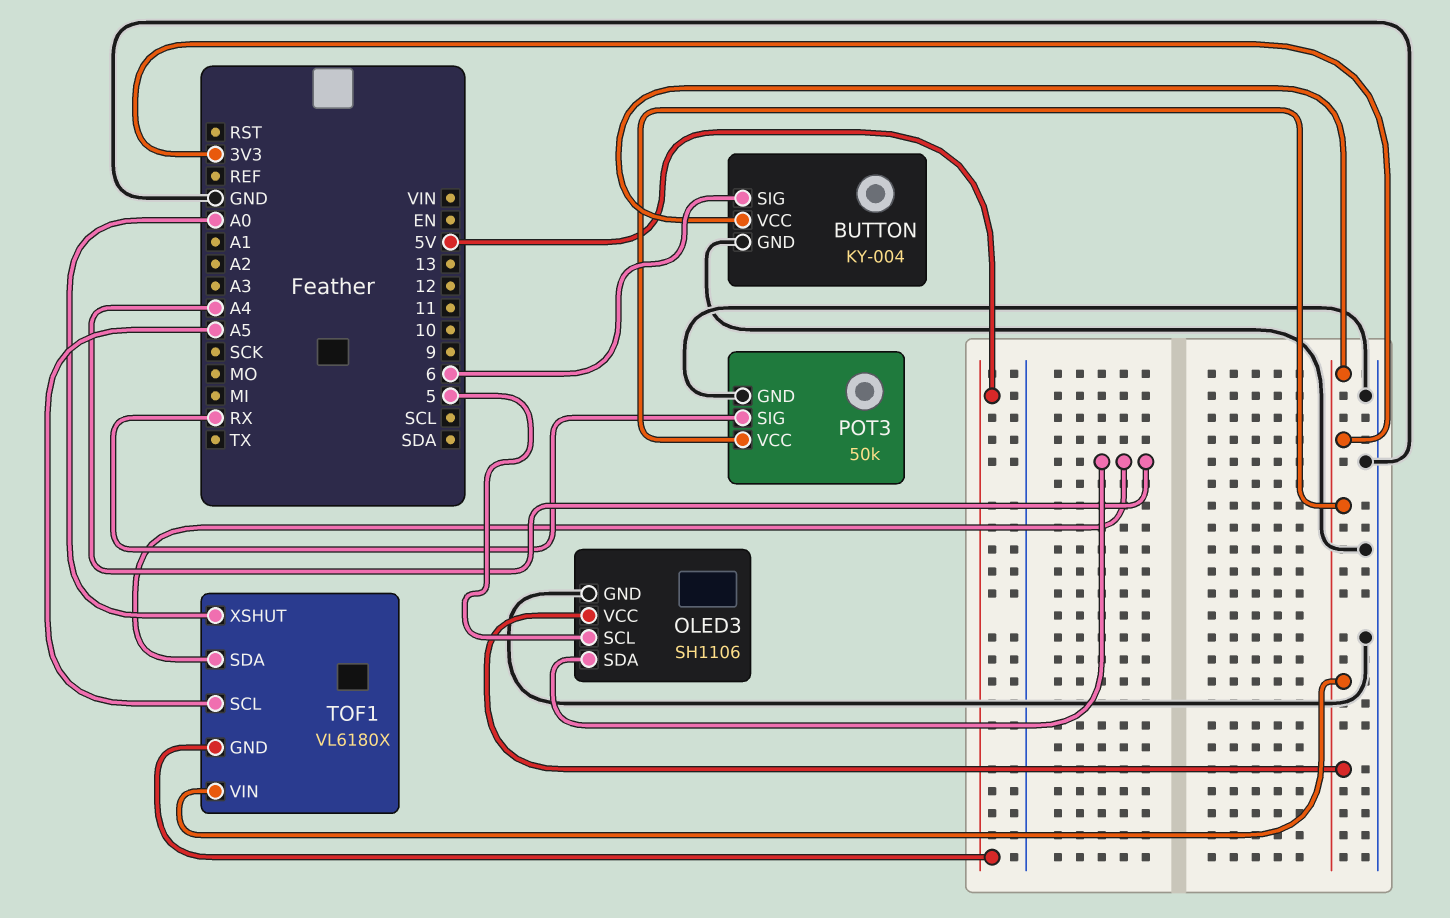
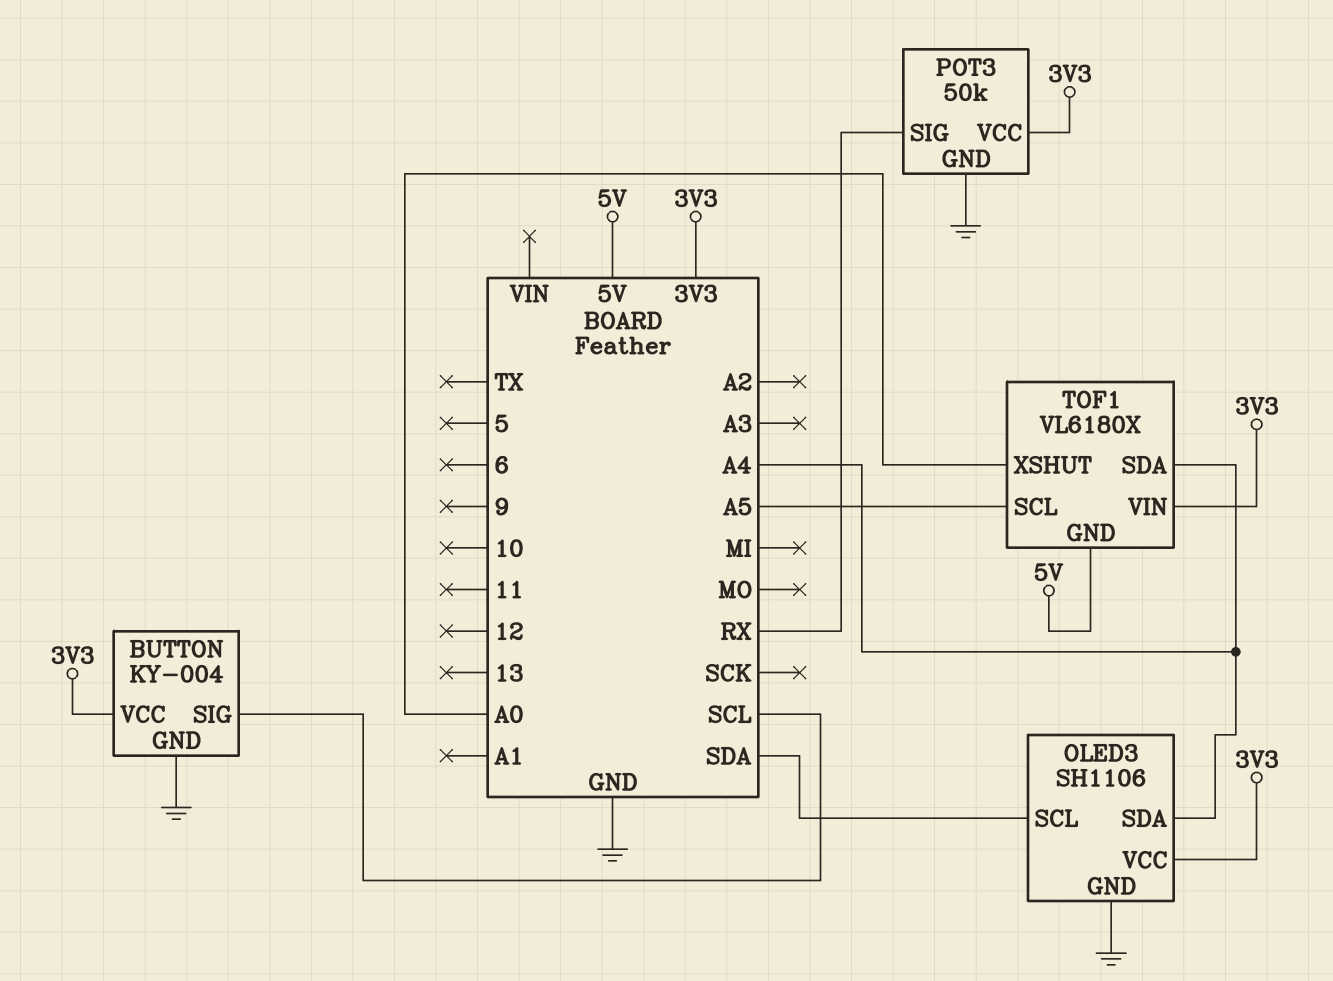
BUTTON pin SIG: 6 -> SCL
OLED3 pin SCL: 5 -> SDA

